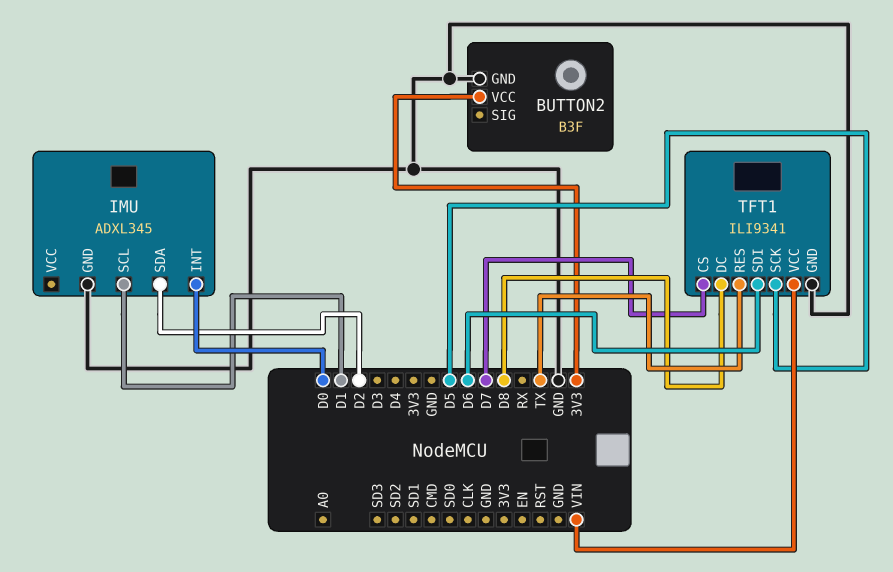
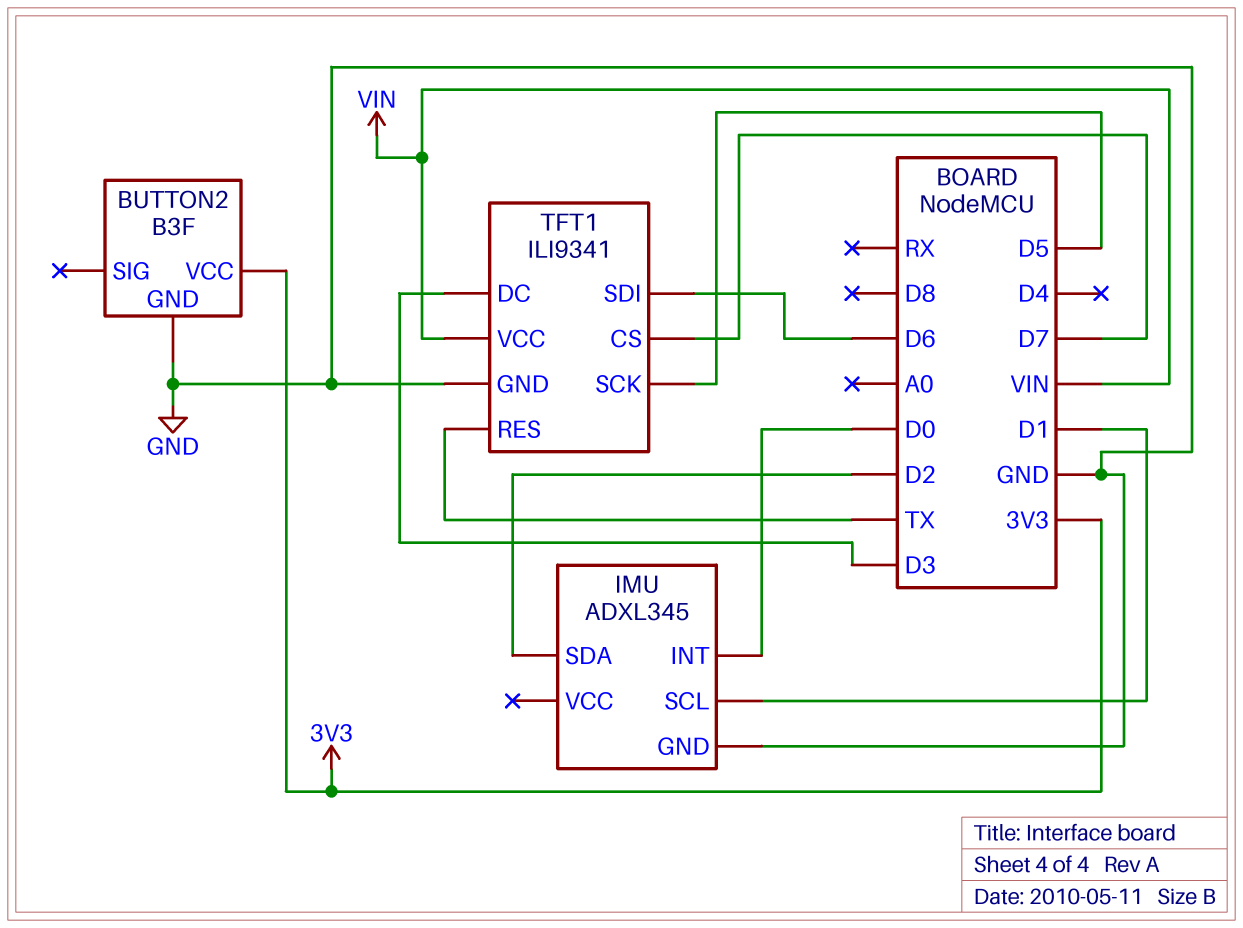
TFT1 pin DC: D8 -> D3

